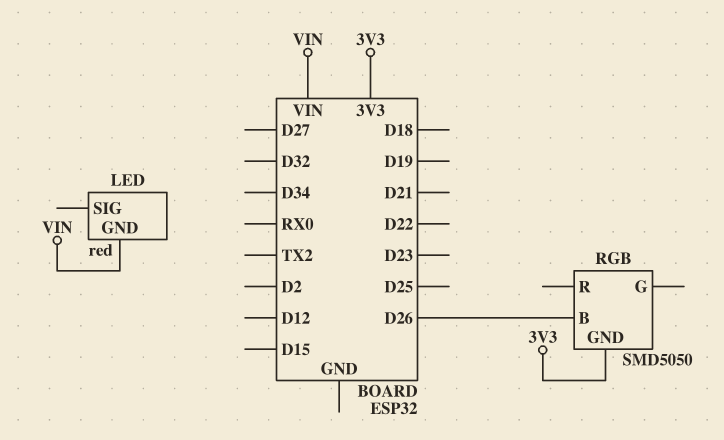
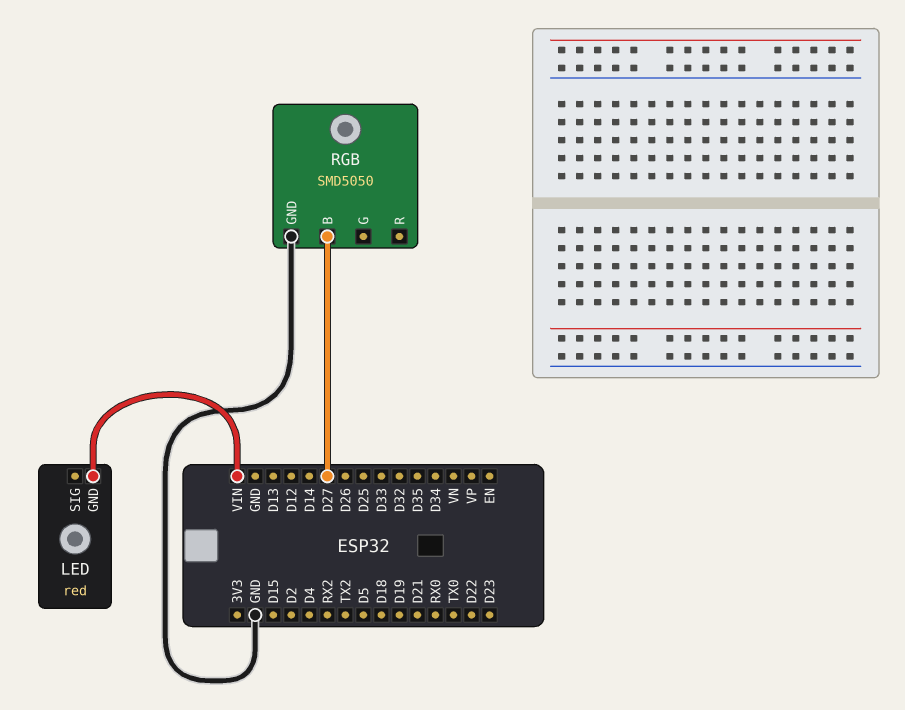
RGB pin B: D26 -> D27
RGB pin GND: 3V3 -> GND

